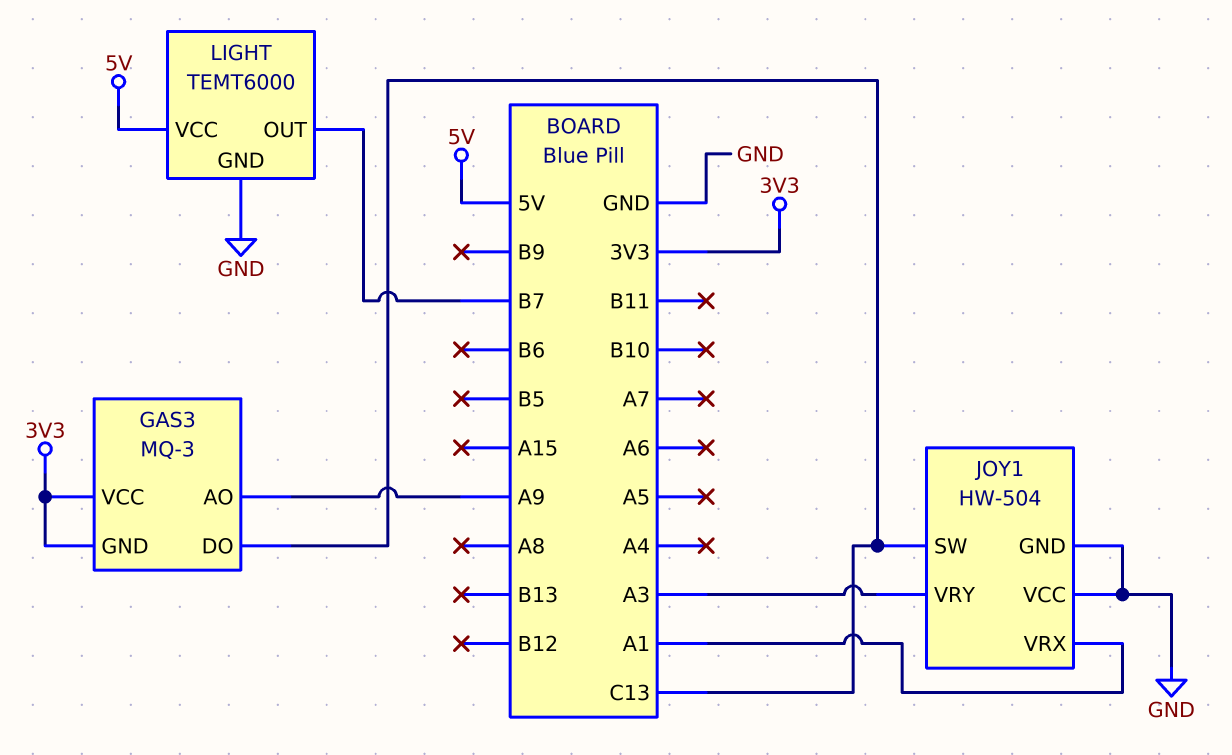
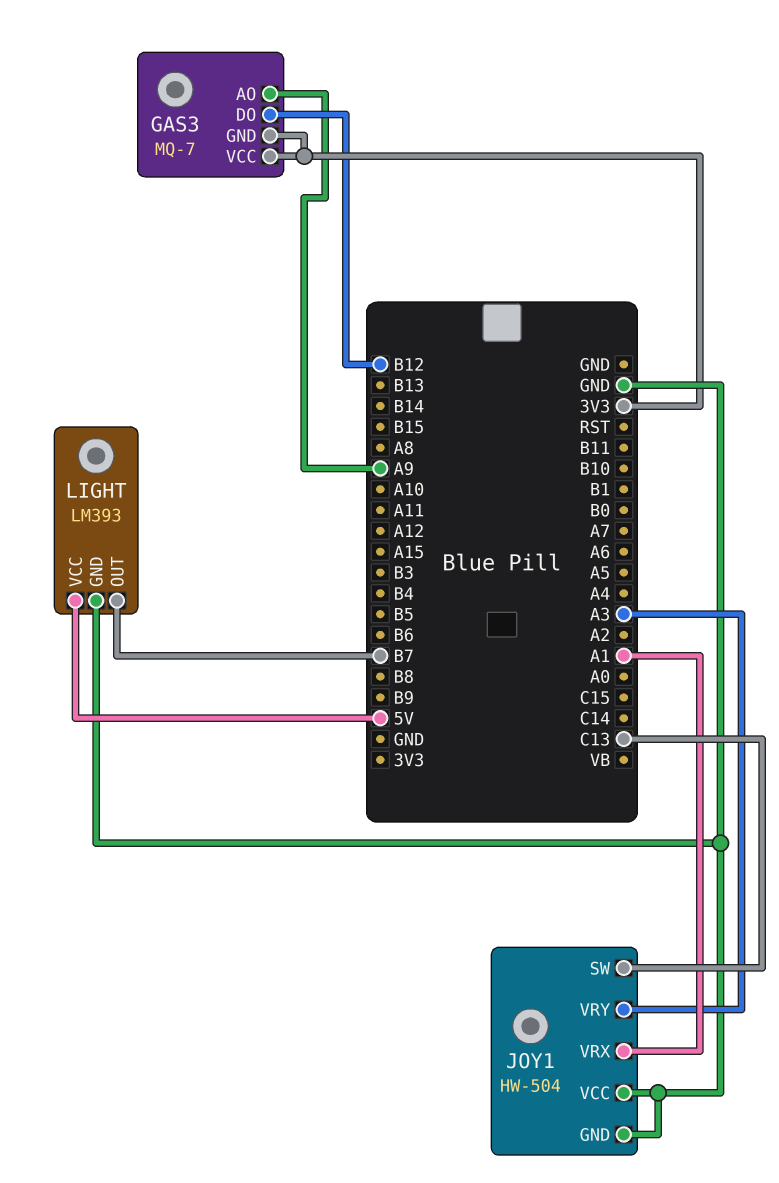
GAS3: MQ-3 -> MQ-7
GAS3 pin DO: C13 -> B12
LIGHT: TEMT6000 -> LM393

